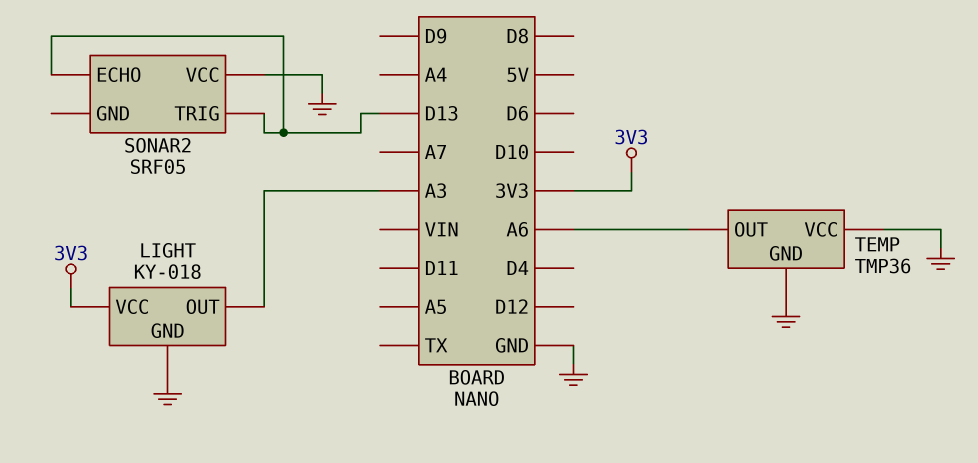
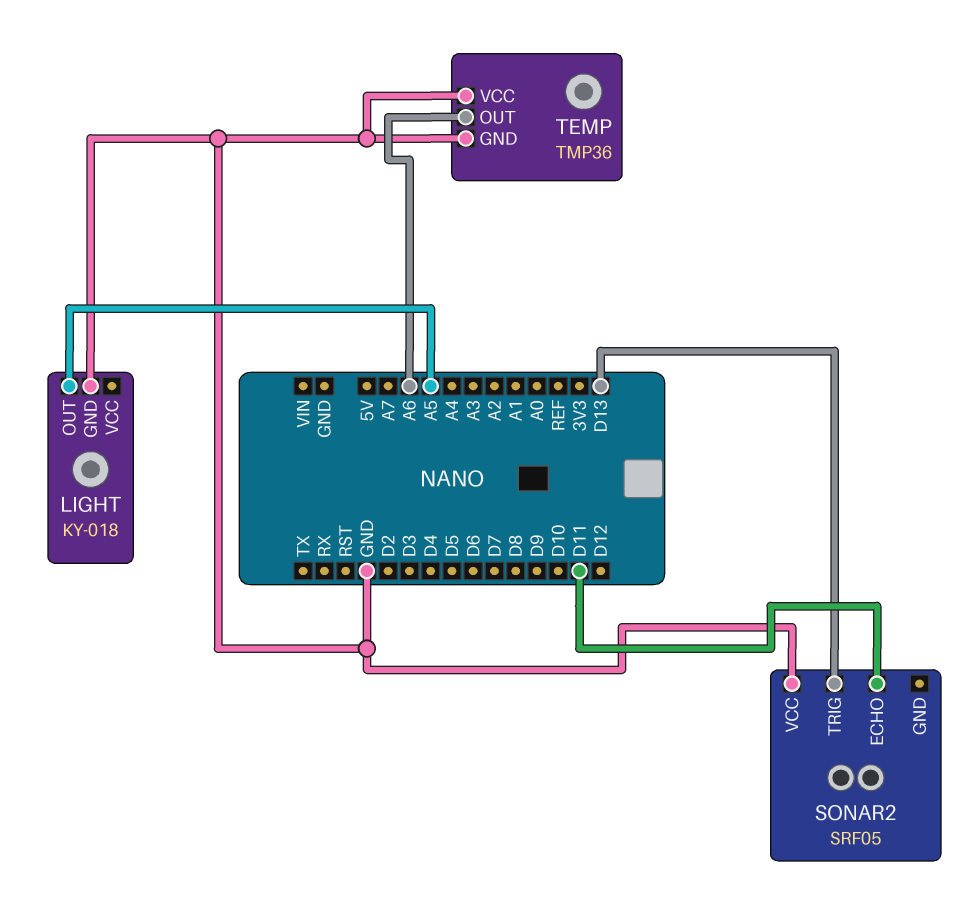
LIGHT pin OUT: A3 -> A5
LIGHT pin VCC: 3V3 -> none
SONAR2 pin ECHO: D13 -> D11

